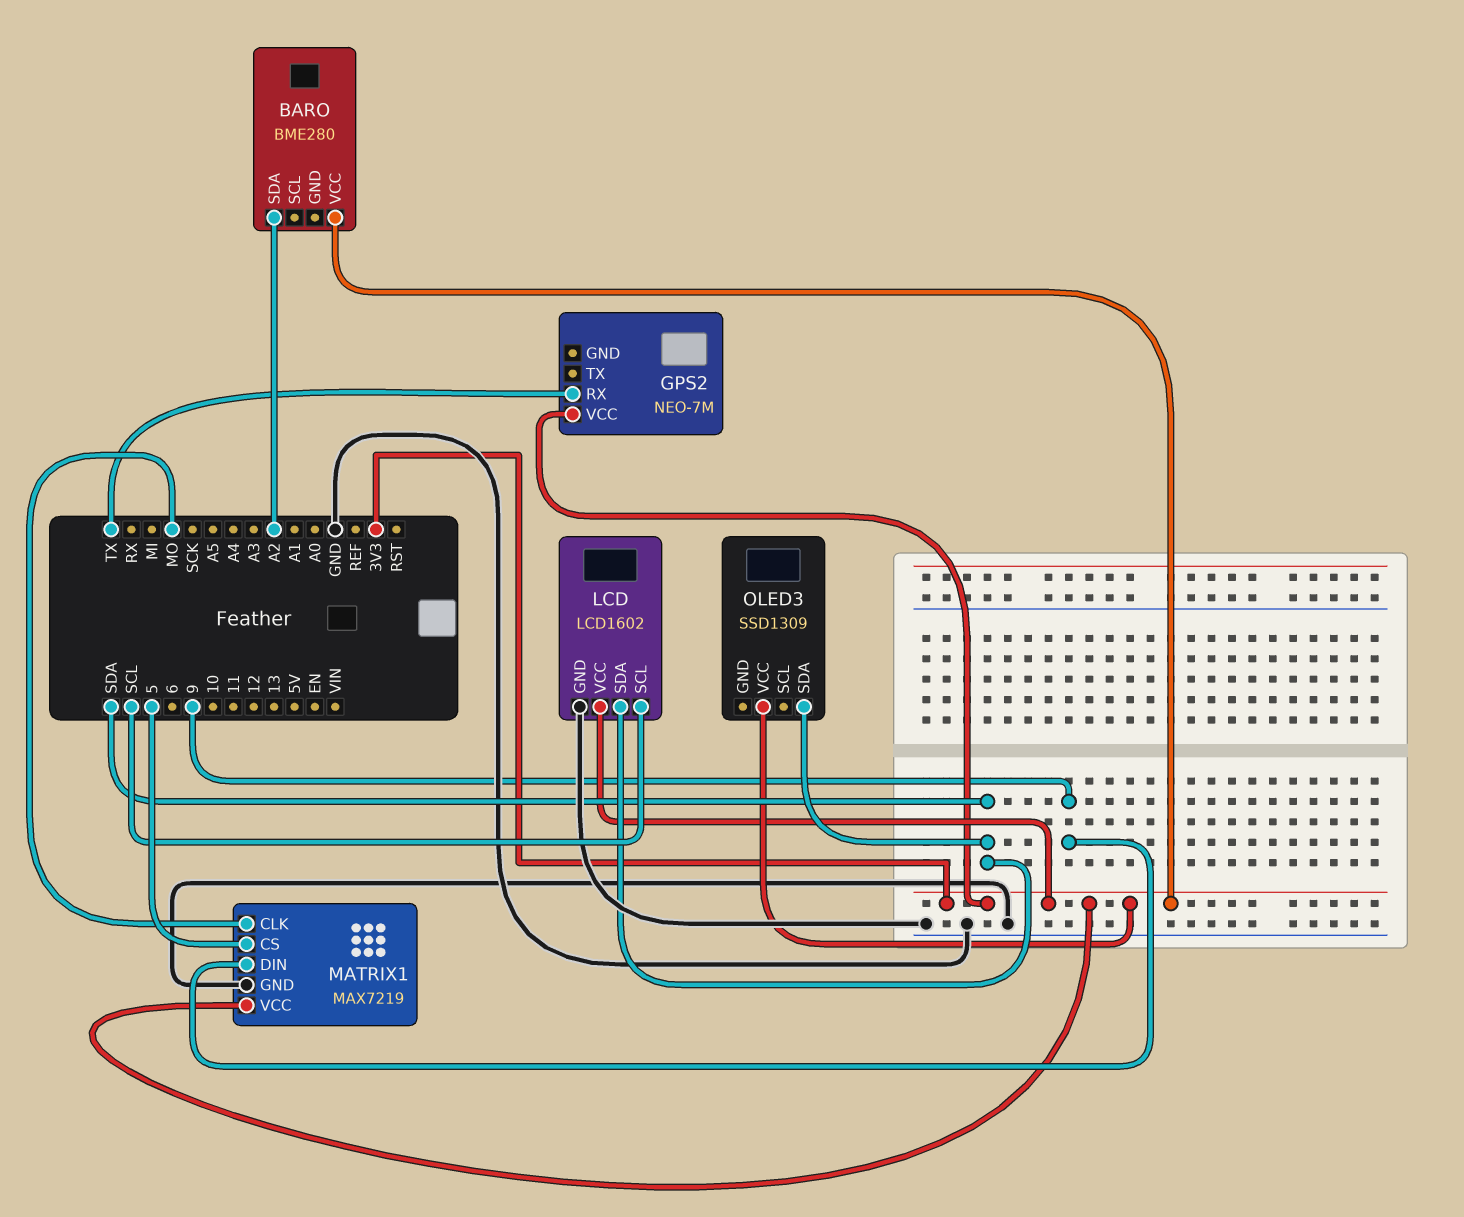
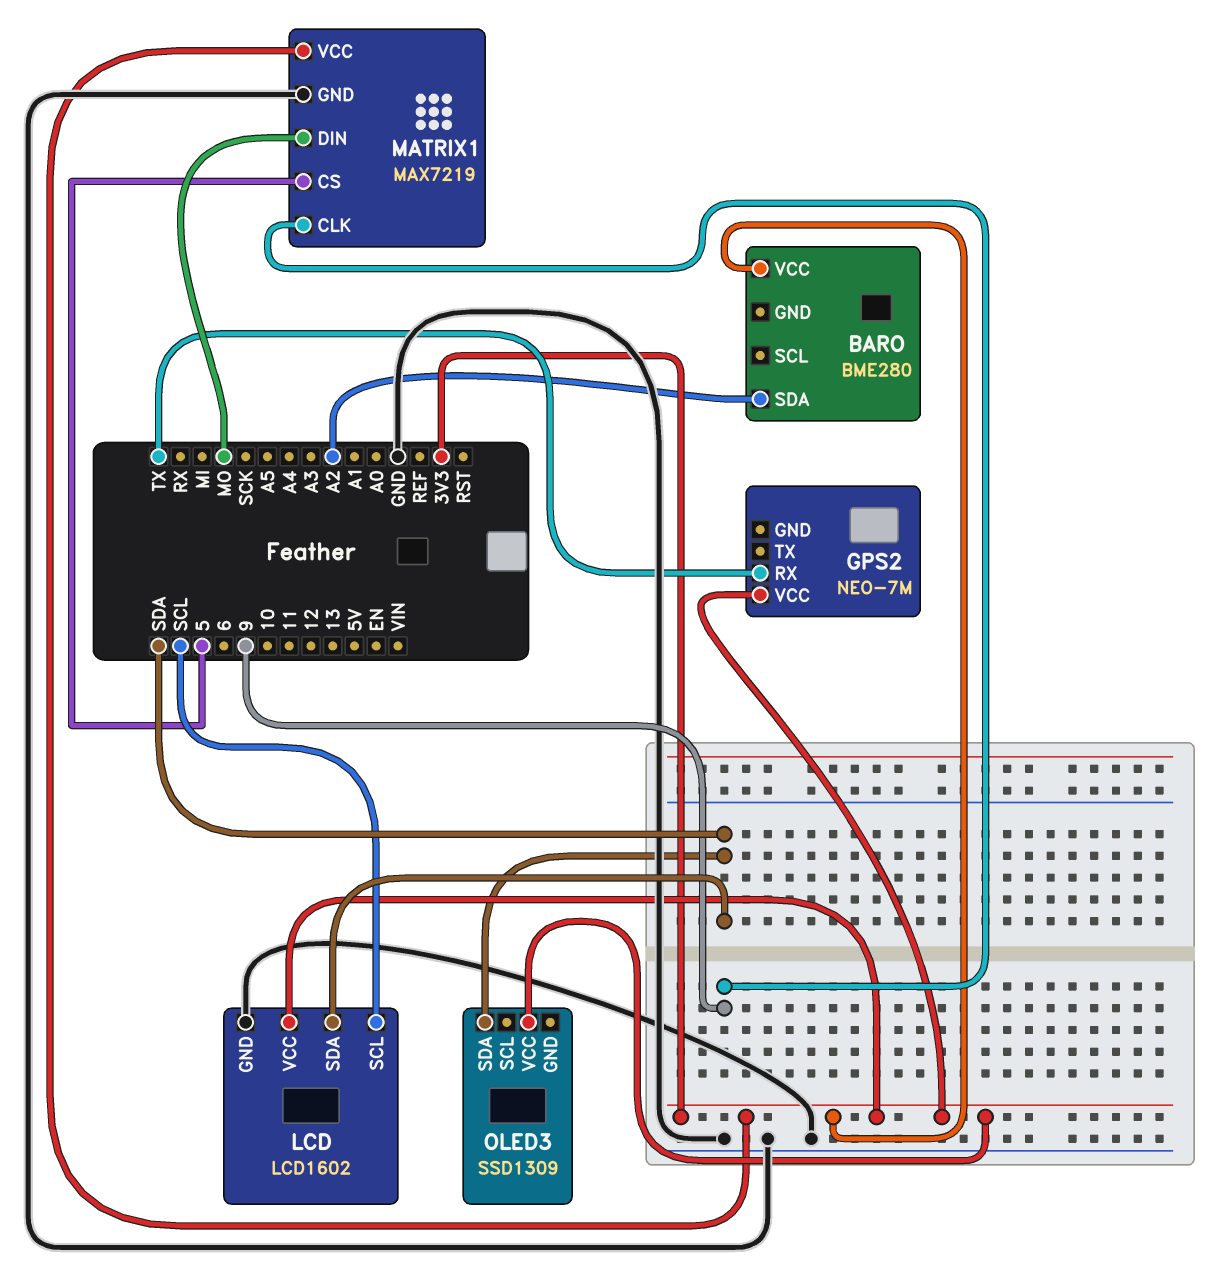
MATRIX1 pin CLK: MO -> 9
MATRIX1 pin DIN: 9 -> MO

